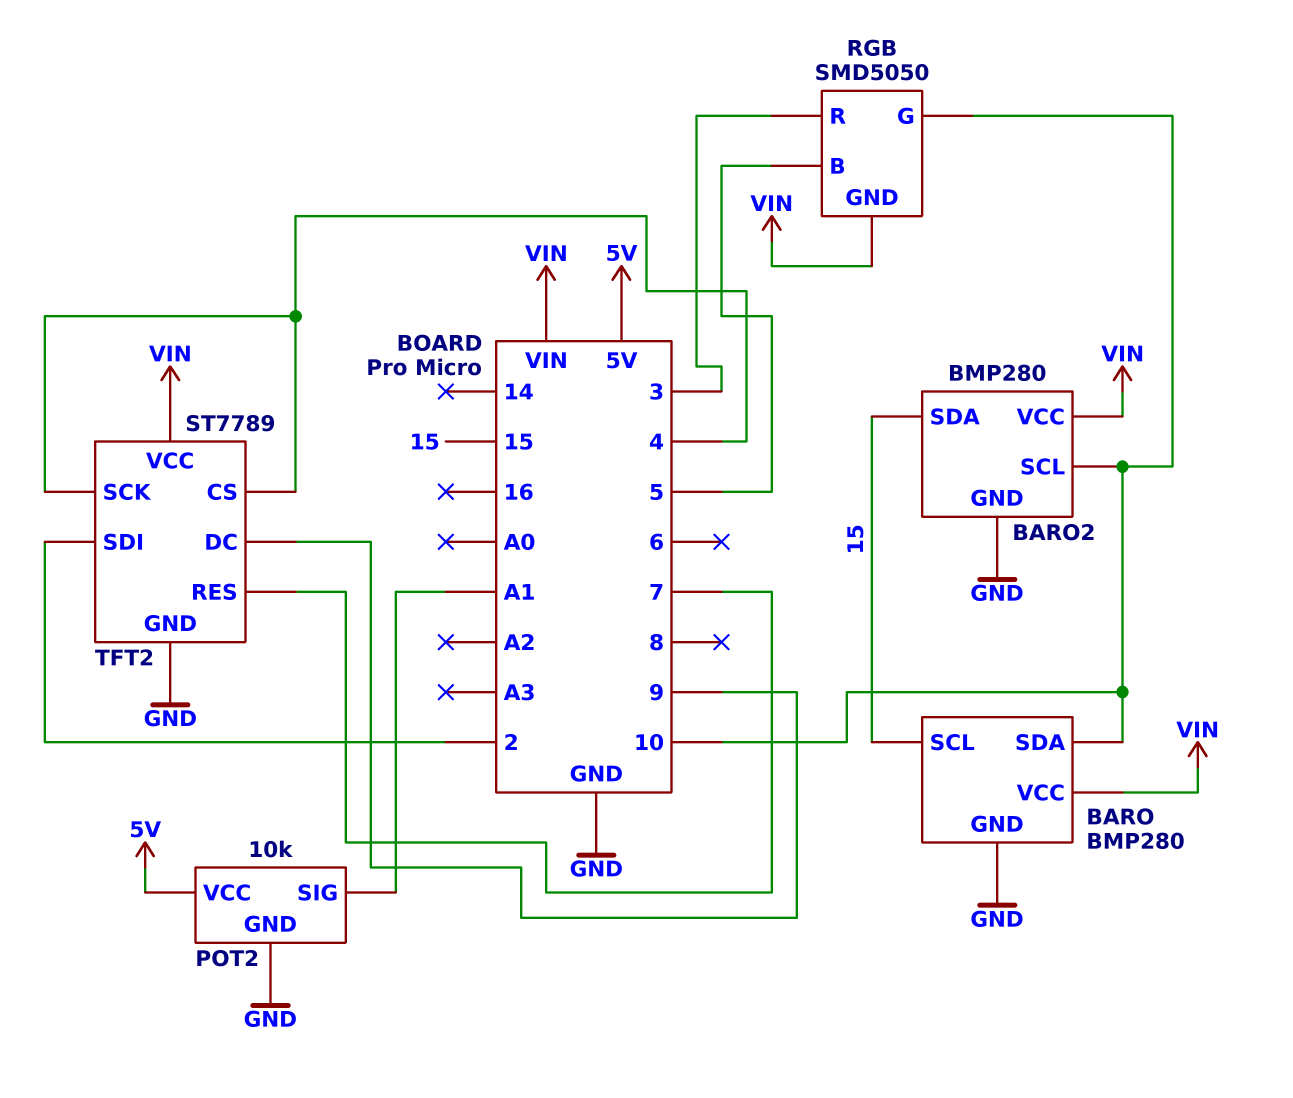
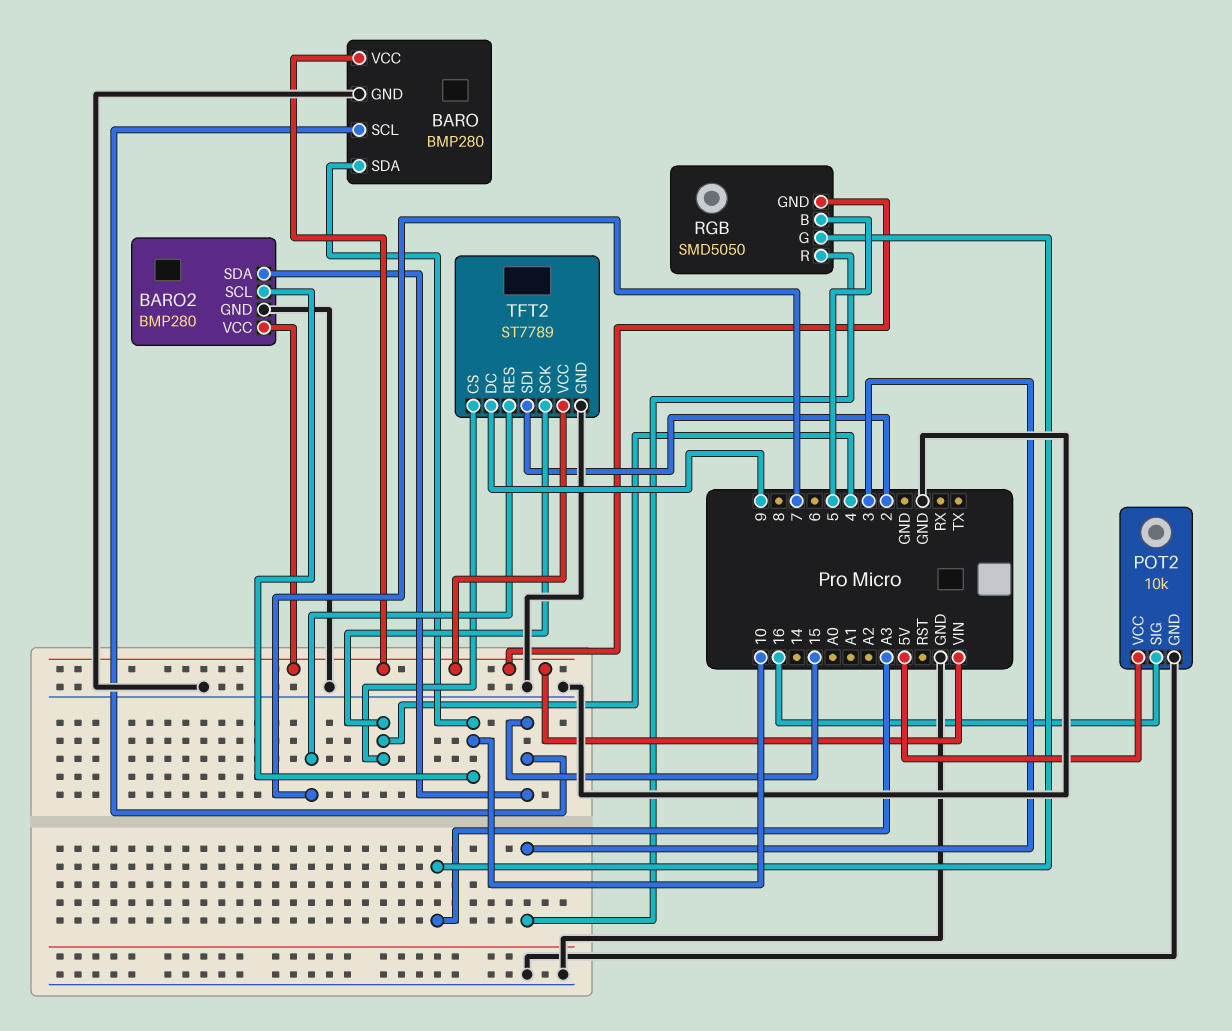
POT2 pin SIG: A1 -> 16
RGB pin G: 10 -> A3

